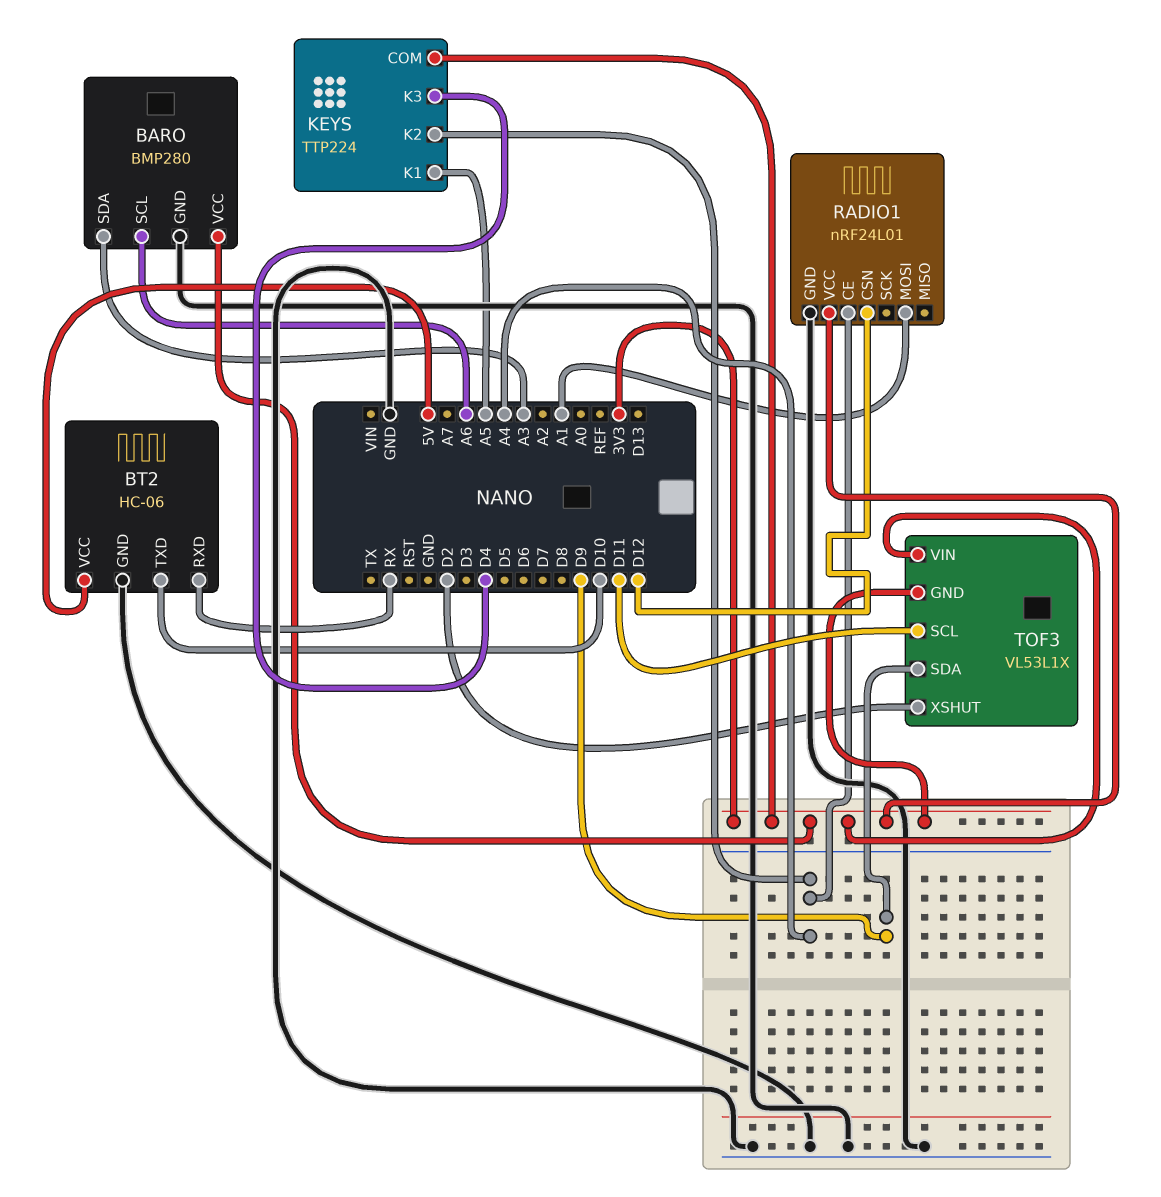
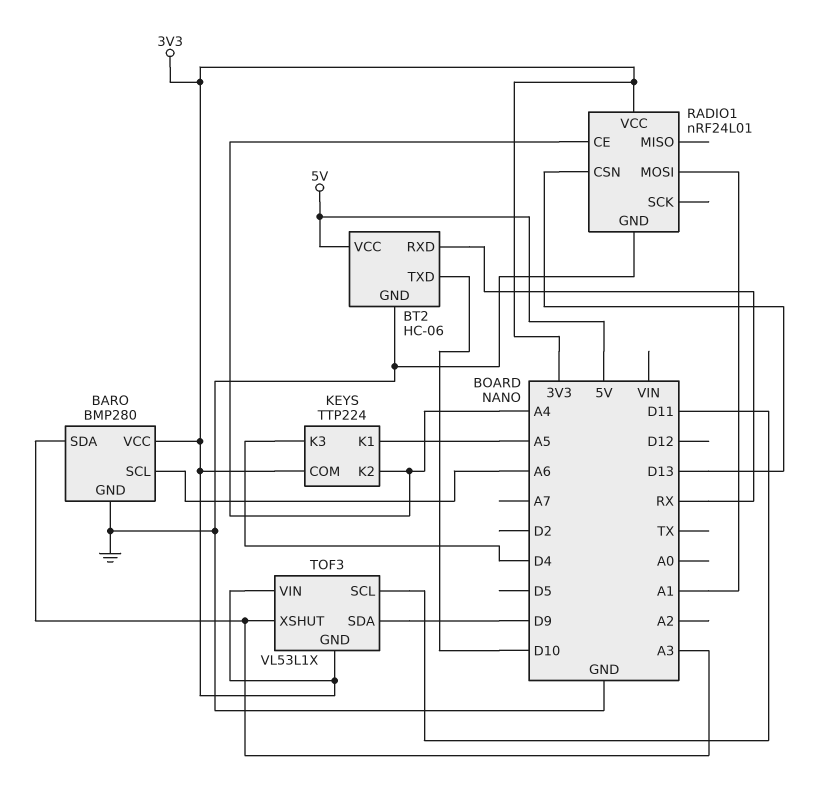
RADIO1 pin CSN: D12 -> D13
TOF3 pin XSHUT: D2 -> A3

